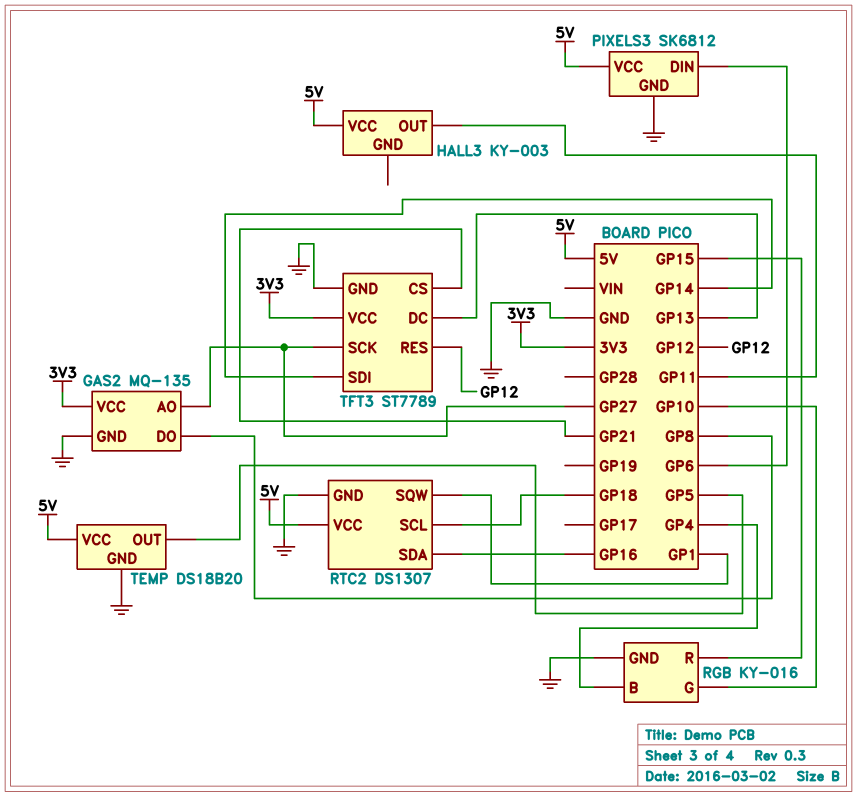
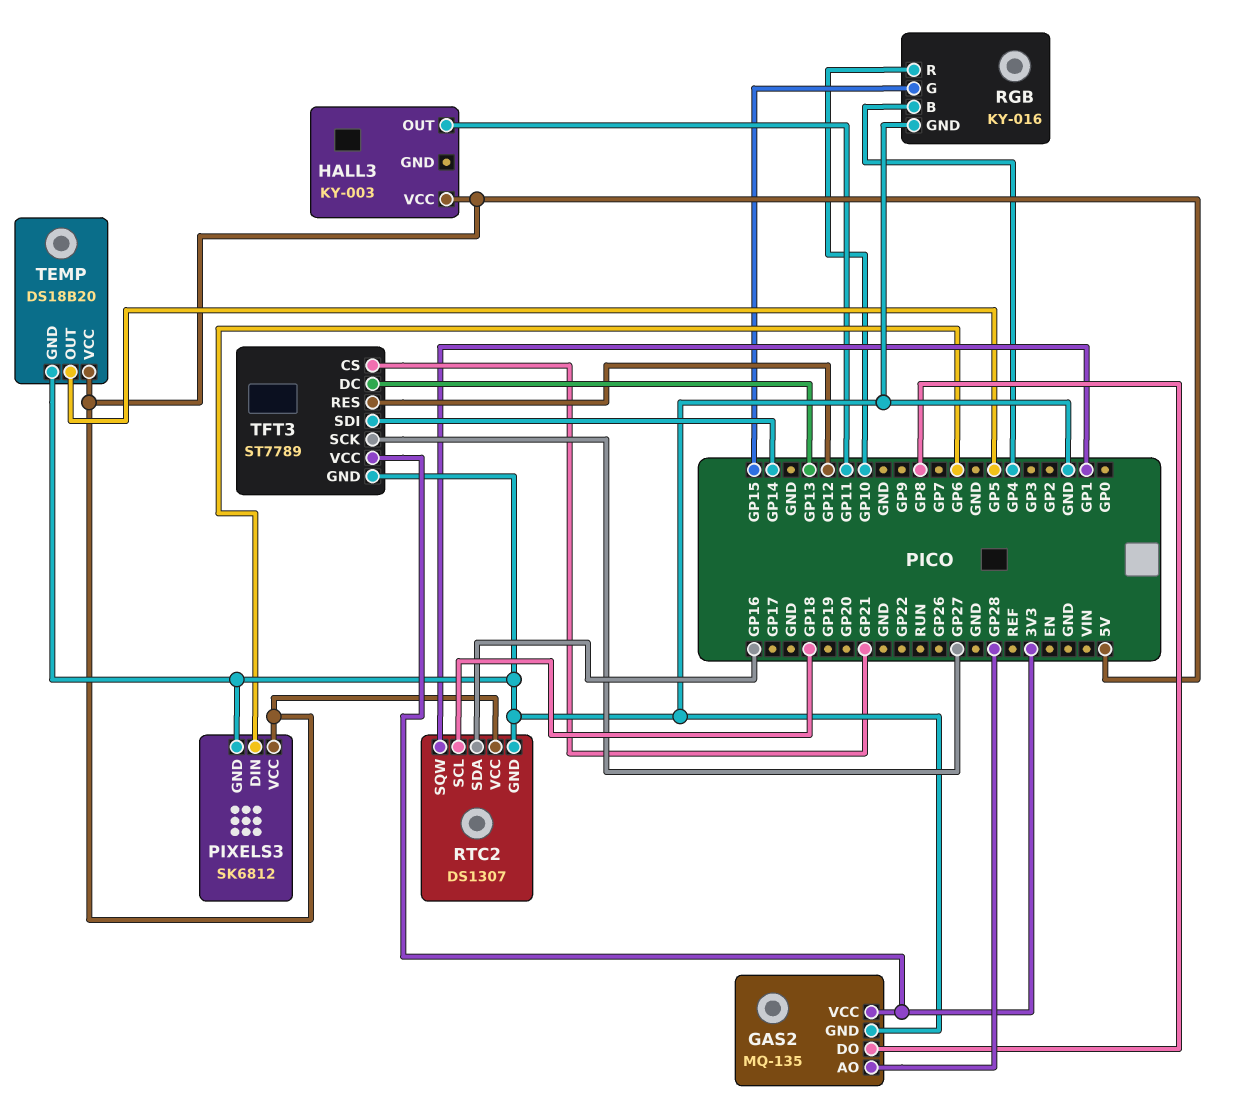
GAS2 pin AO: GP27 -> GP28
RGB pin G: GP10 -> GP15
RGB pin R: GP15 -> GP10

